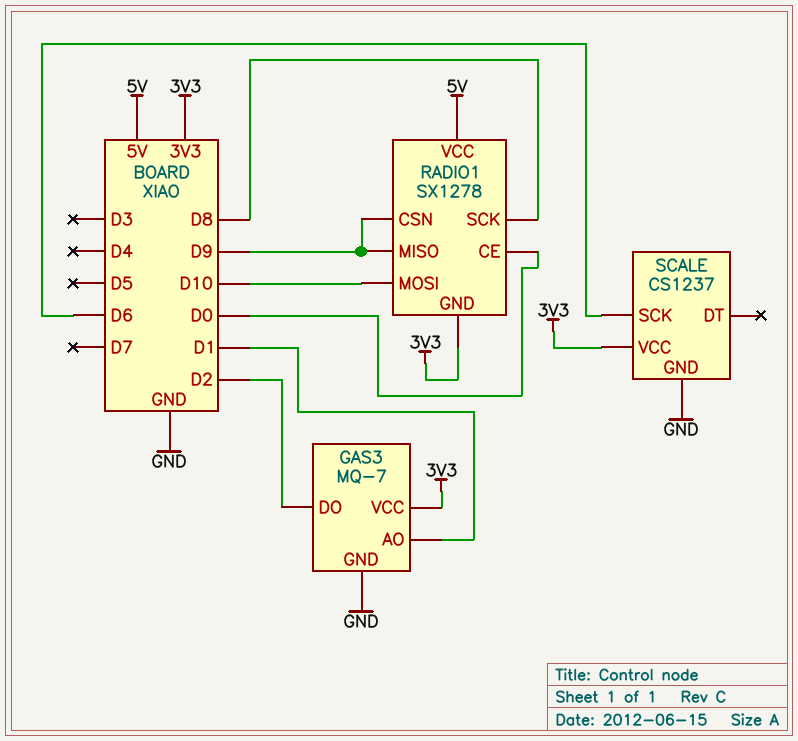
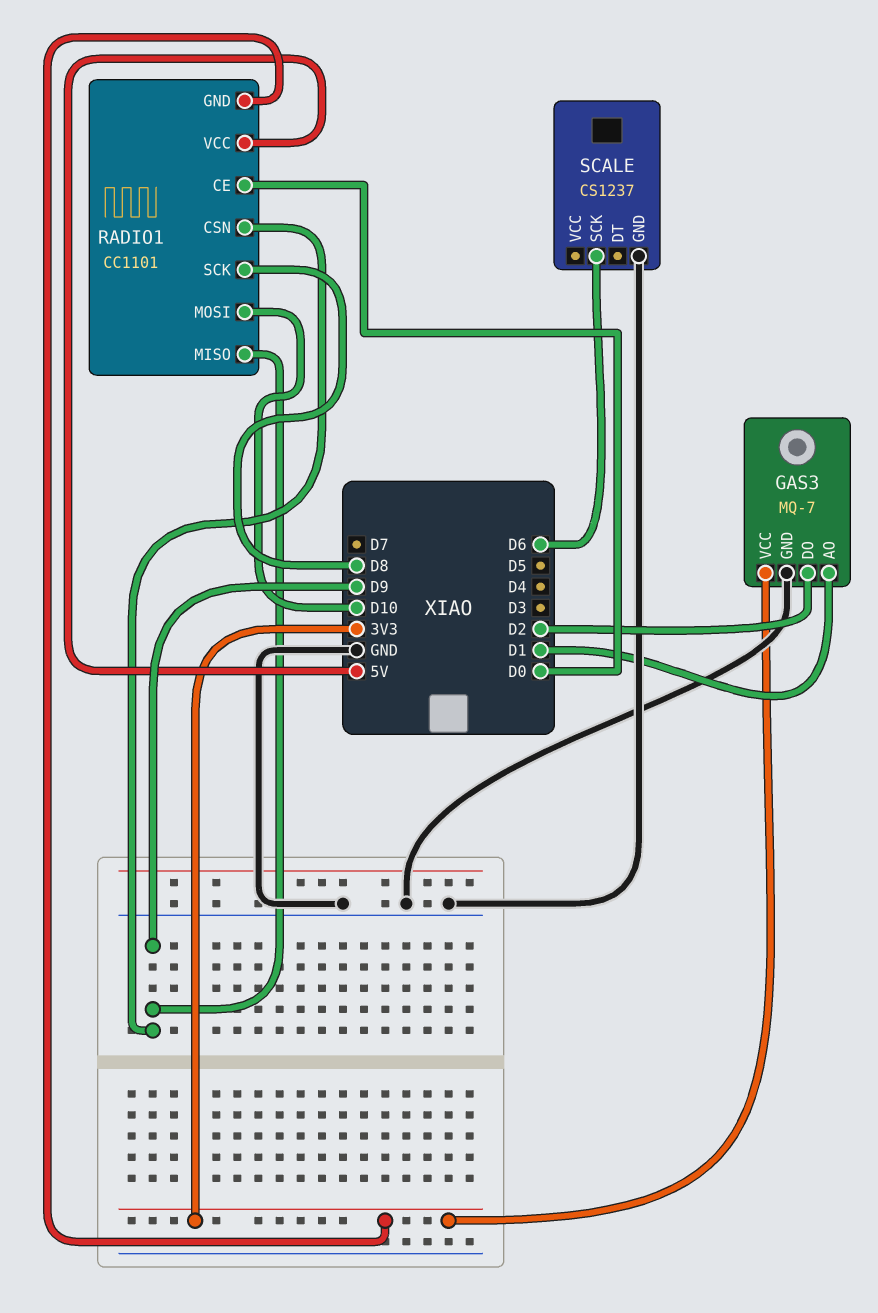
RADIO1: SX1278 -> CC1101
SCALE pin VCC: 3V3 -> none

